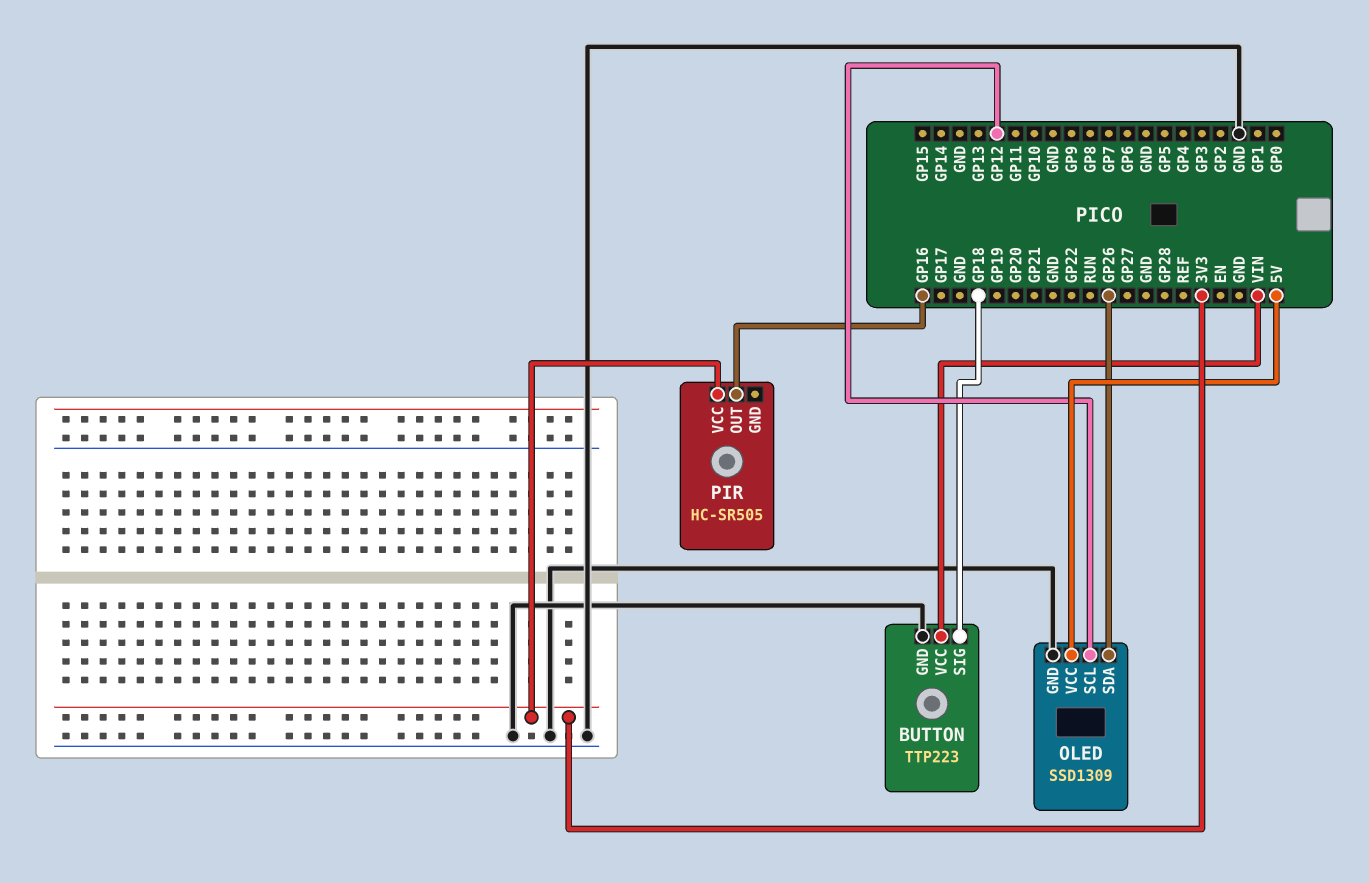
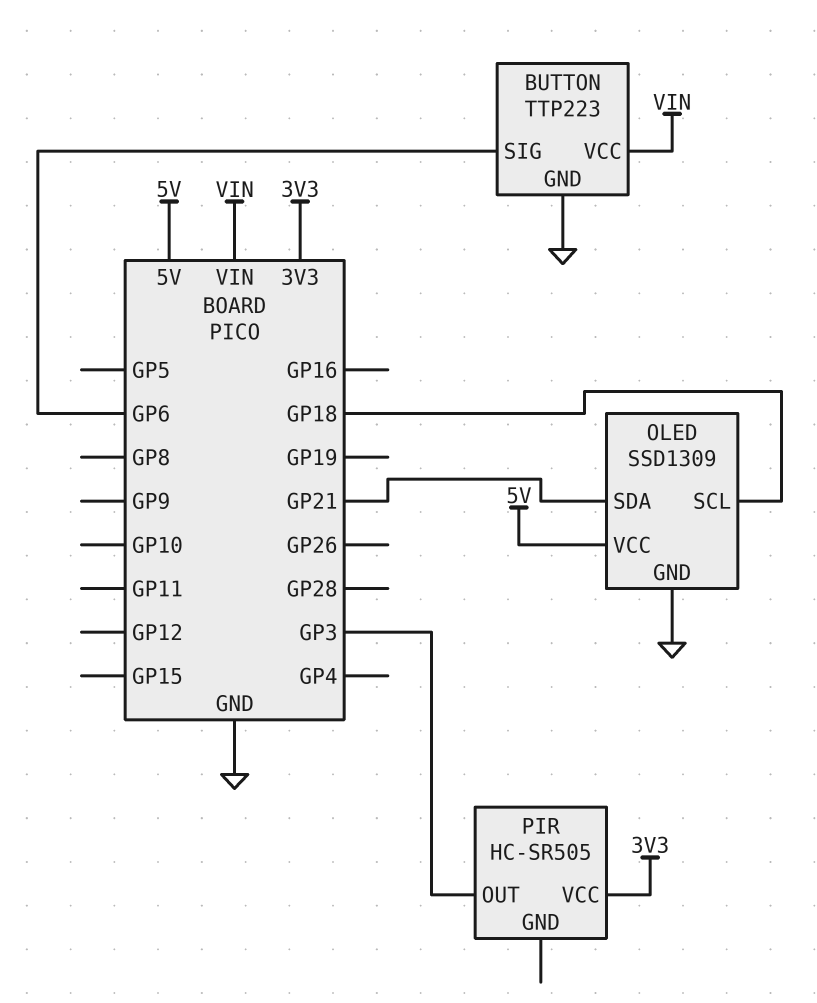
BUTTON pin SIG: GP18 -> GP6
OLED pin SCL: GP12 -> GP18
OLED pin SDA: GP26 -> GP21
PIR pin OUT: GP16 -> GP3

